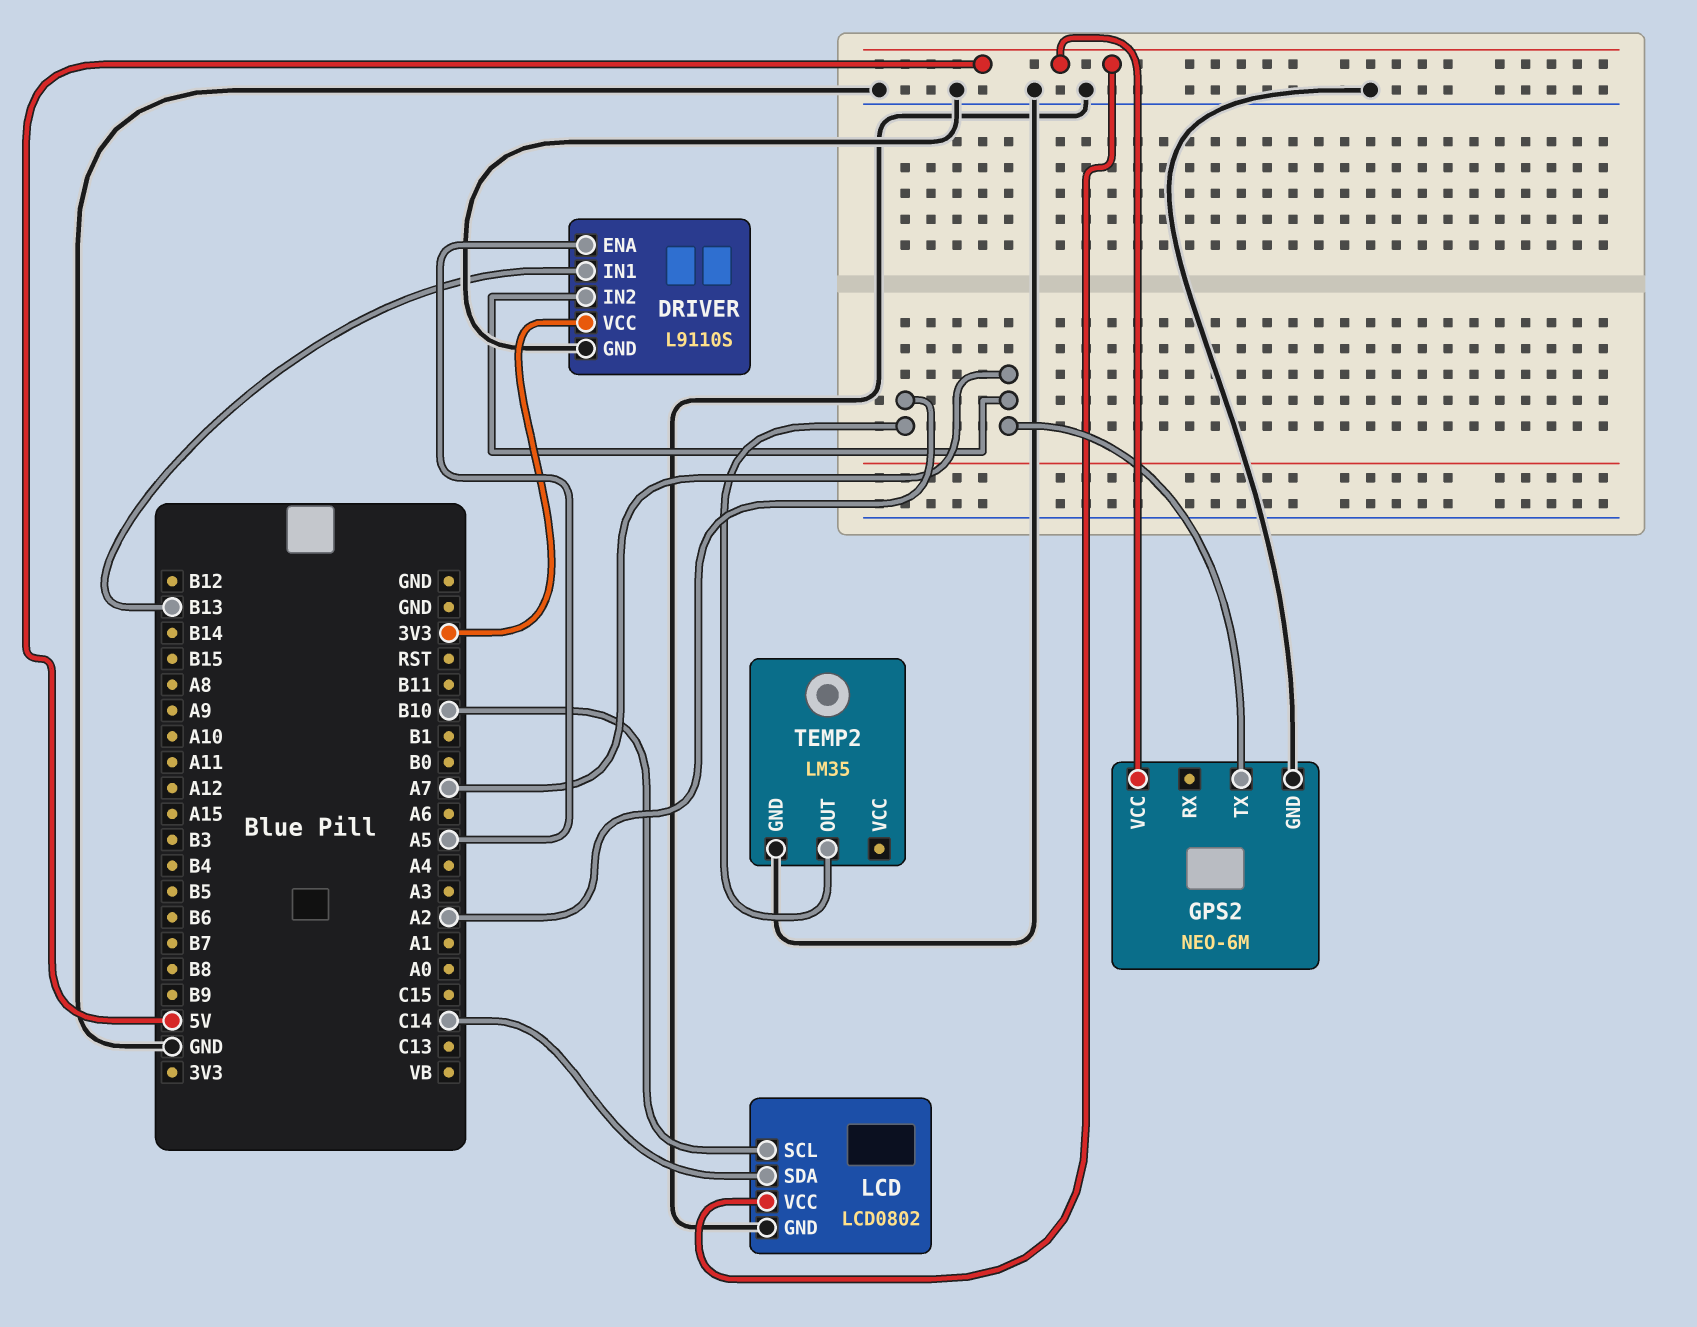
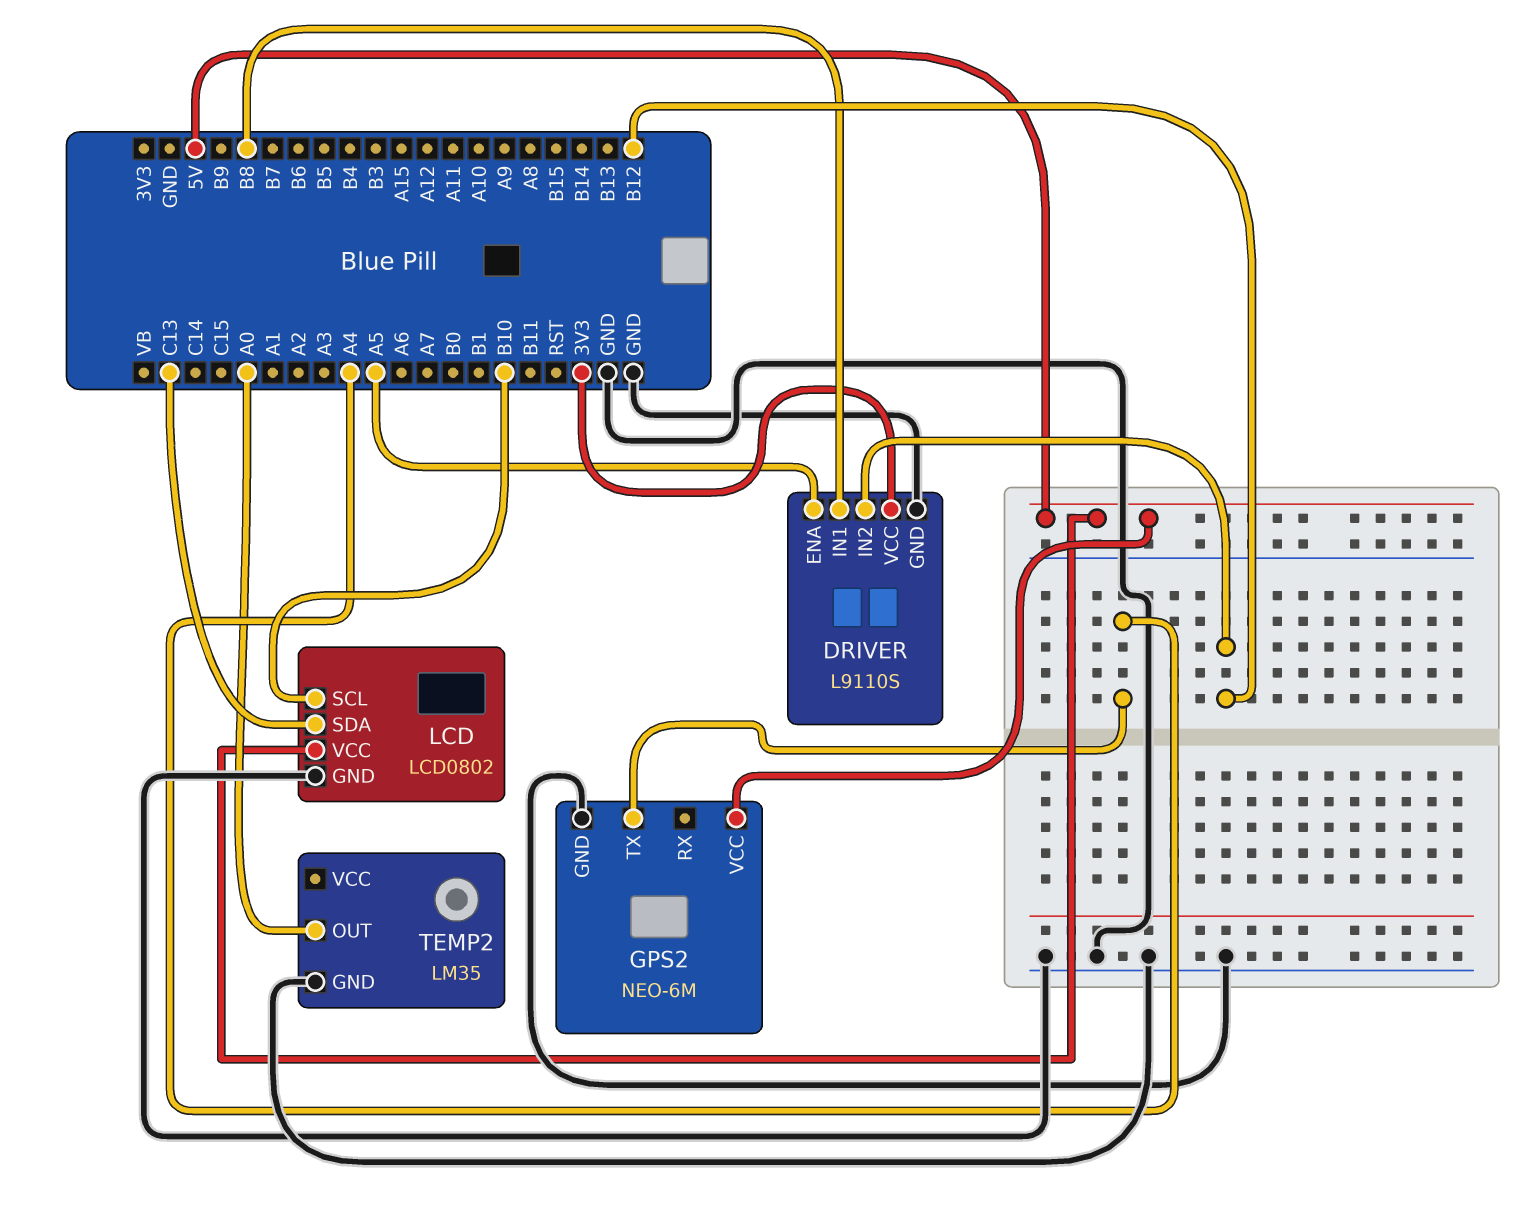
DRIVER pin IN1: B13 -> B8
DRIVER pin IN2: A7 -> B12
GPS2 pin TX: A7 -> A4
LCD pin SDA: C14 -> C13
TEMP2 pin OUT: A2 -> A0

